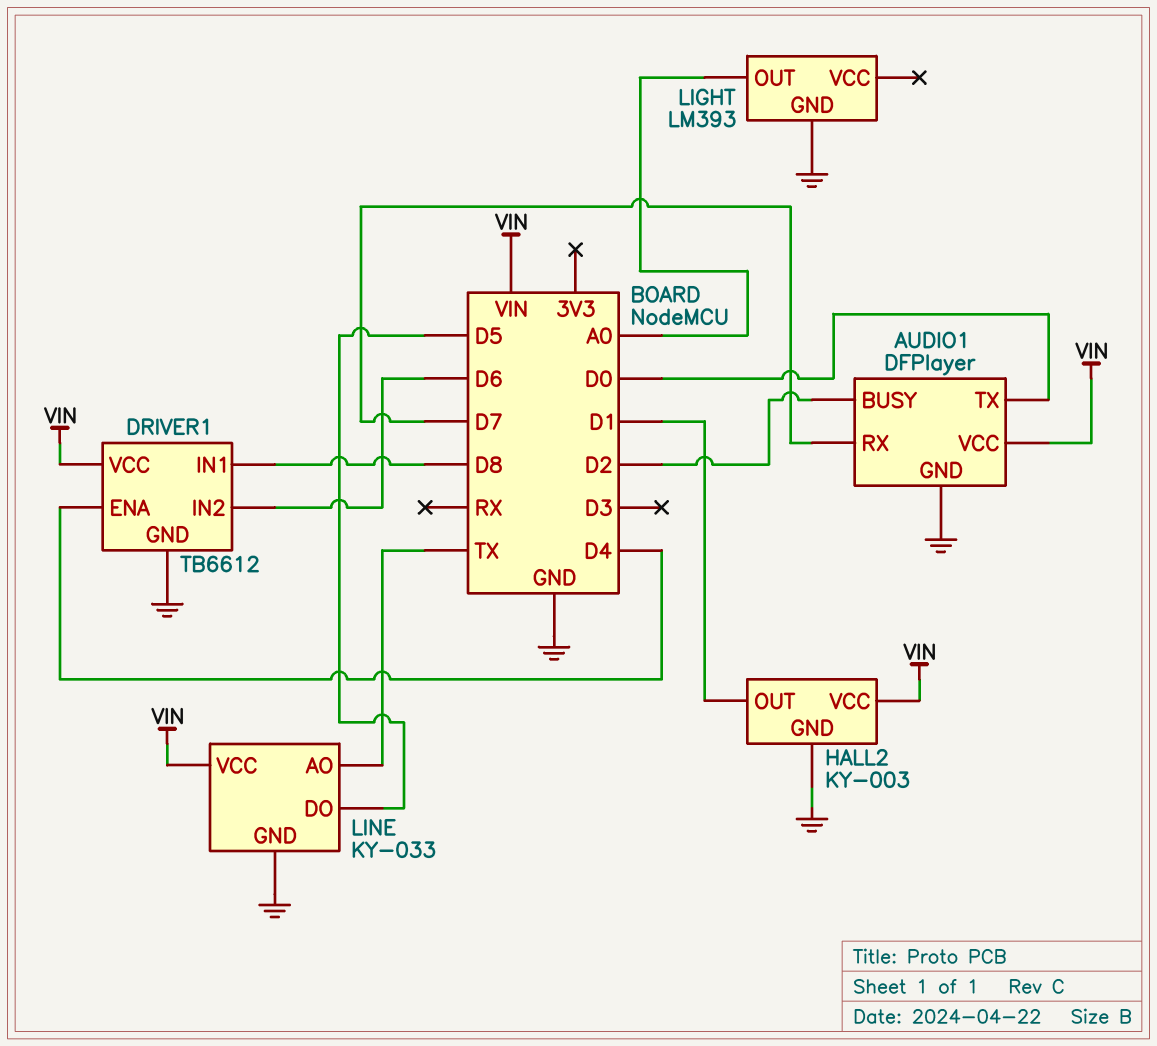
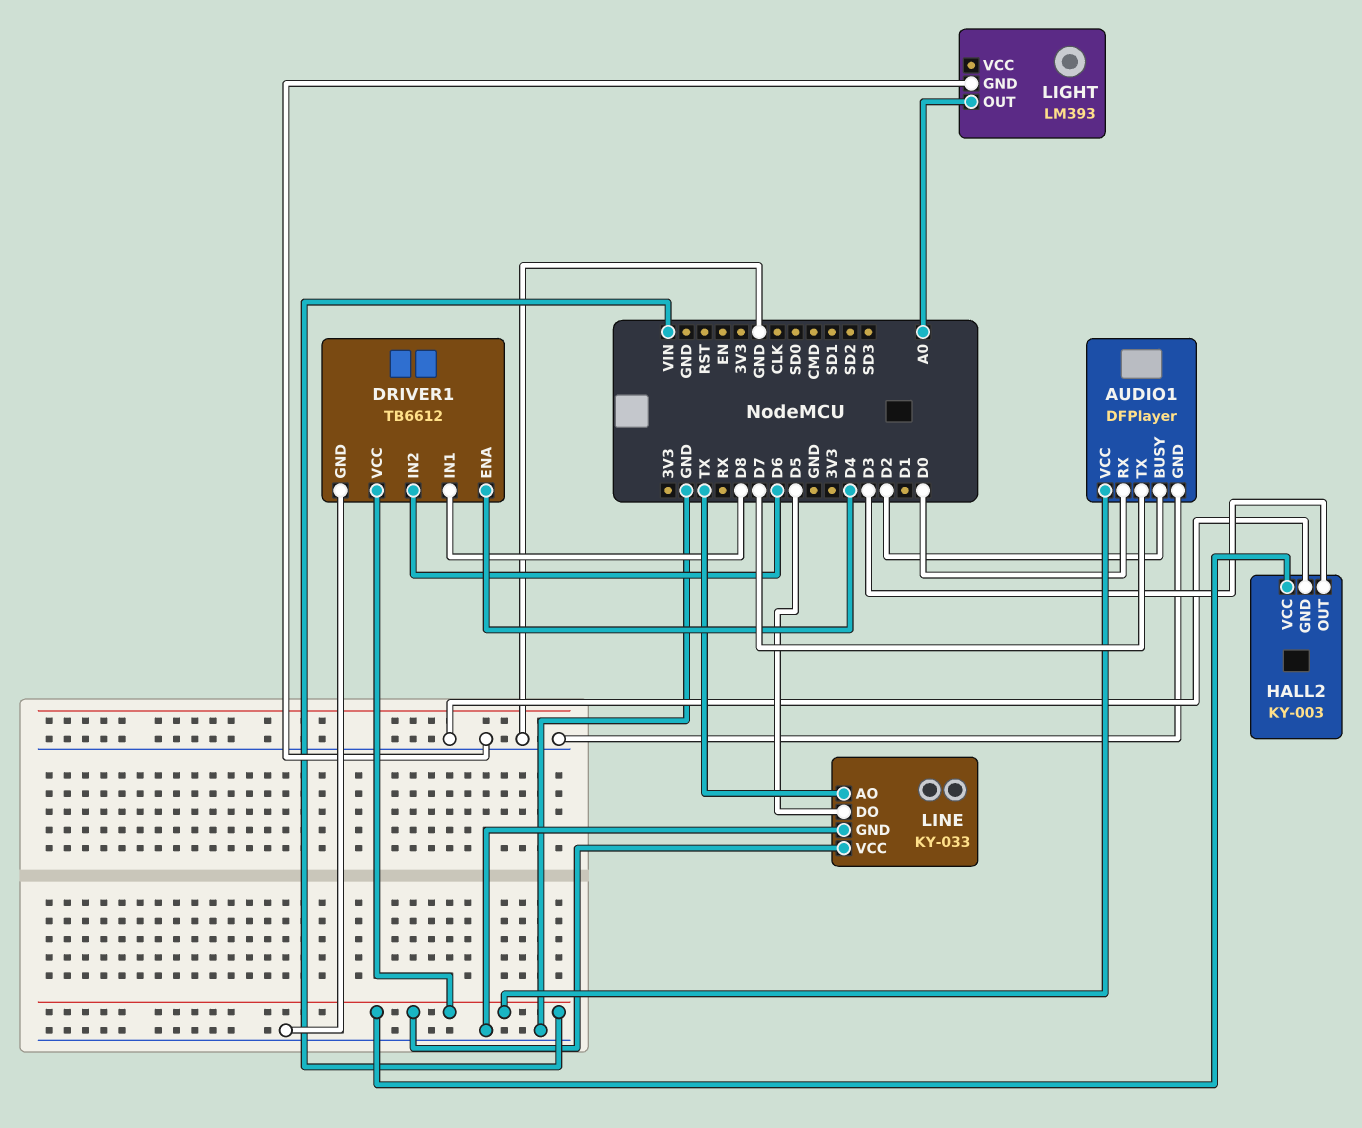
AUDIO1 pin RX: D7 -> D0
AUDIO1 pin TX: D0 -> D7
HALL2 pin OUT: D1 -> D3

